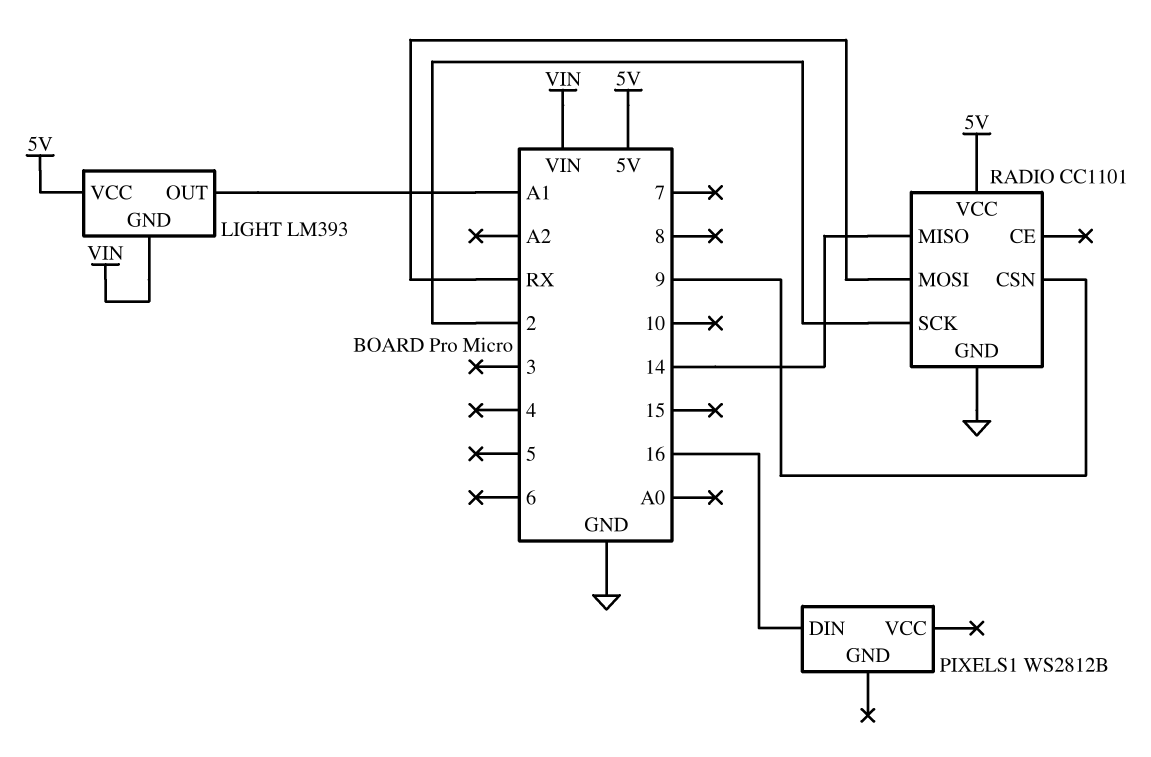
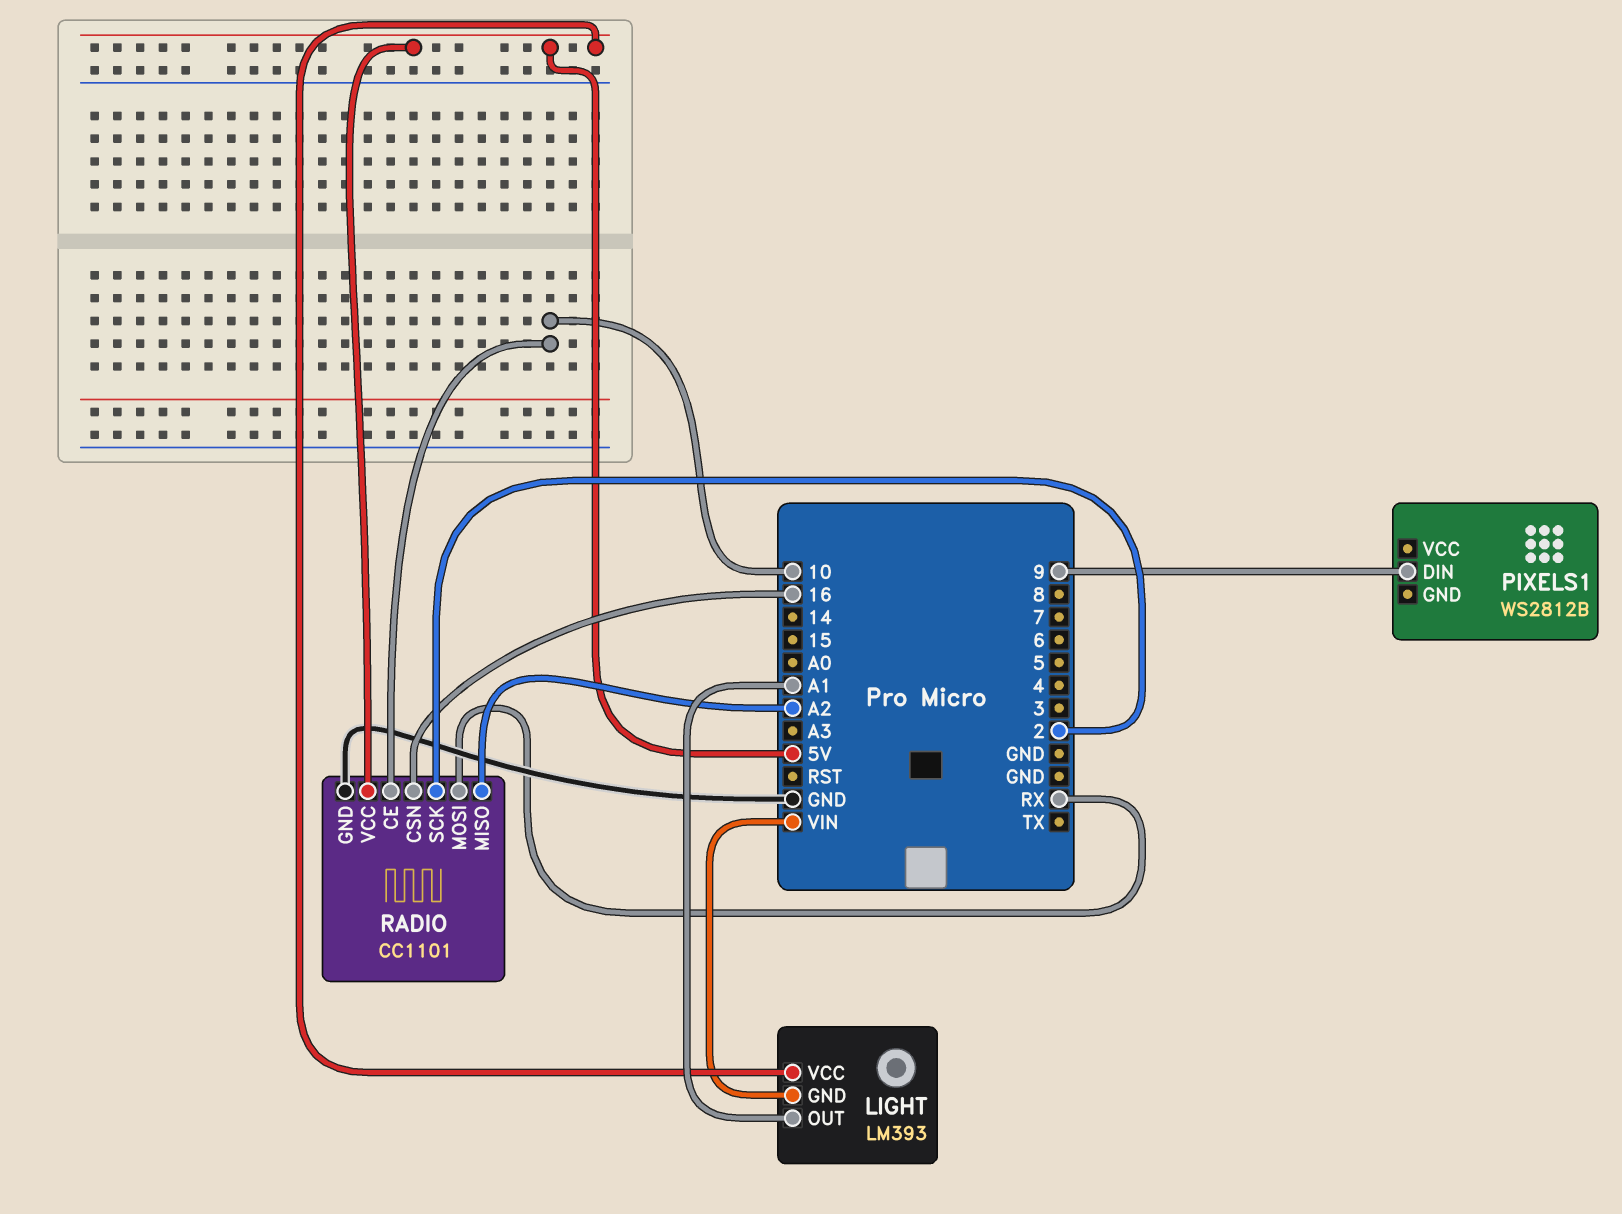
PIXELS1 pin DIN: 16 -> 9
RADIO pin CE: none -> 10
RADIO pin CSN: 9 -> 16
RADIO pin MISO: 14 -> A2

